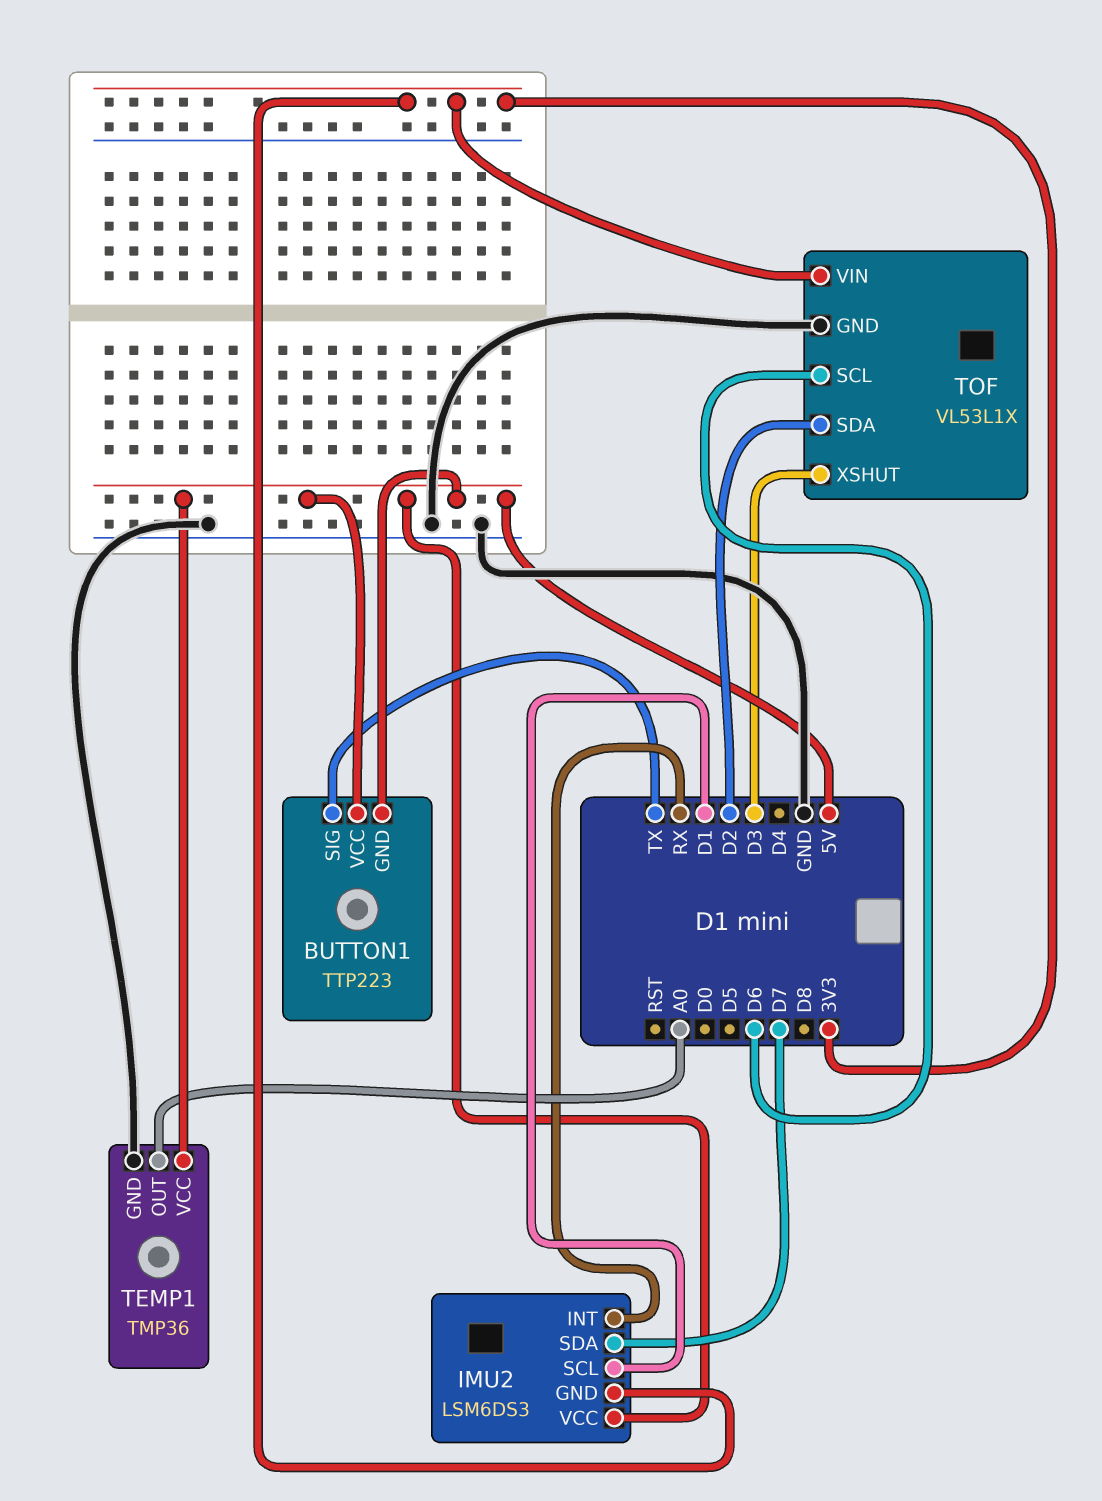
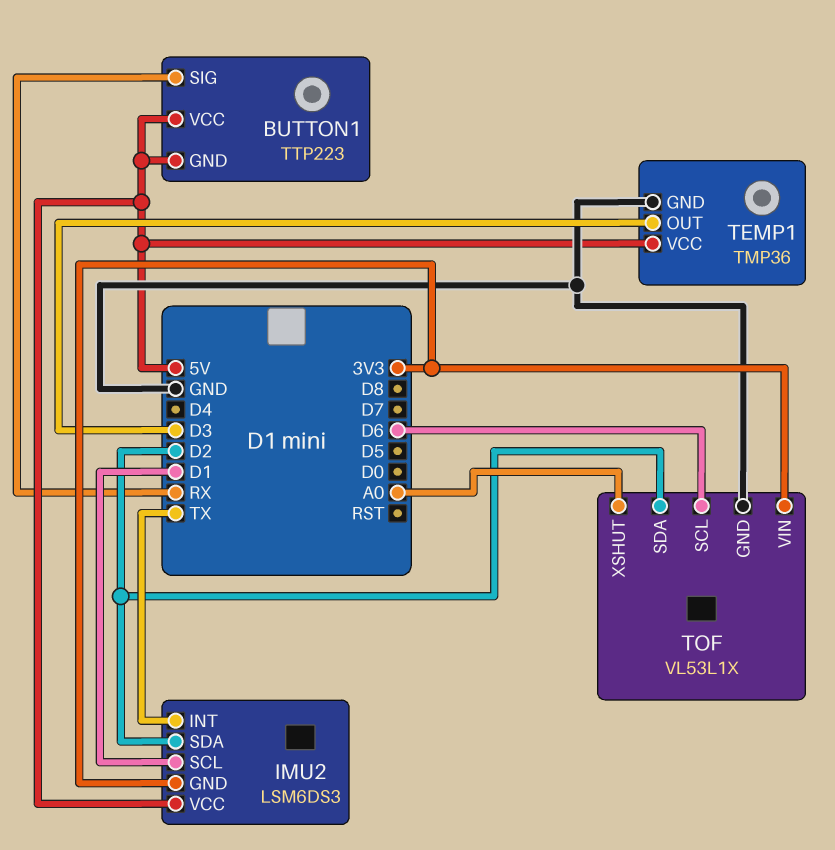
BUTTON1 pin SIG: TX -> RX
IMU2 pin INT: RX -> TX
IMU2 pin SDA: D7 -> D2
TEMP1 pin OUT: A0 -> D3
TOF pin XSHUT: D3 -> A0

